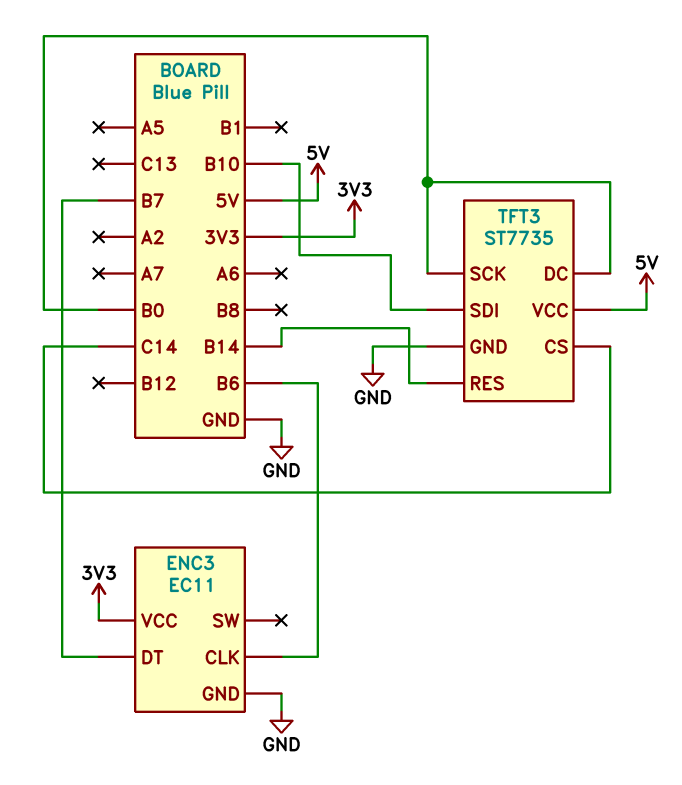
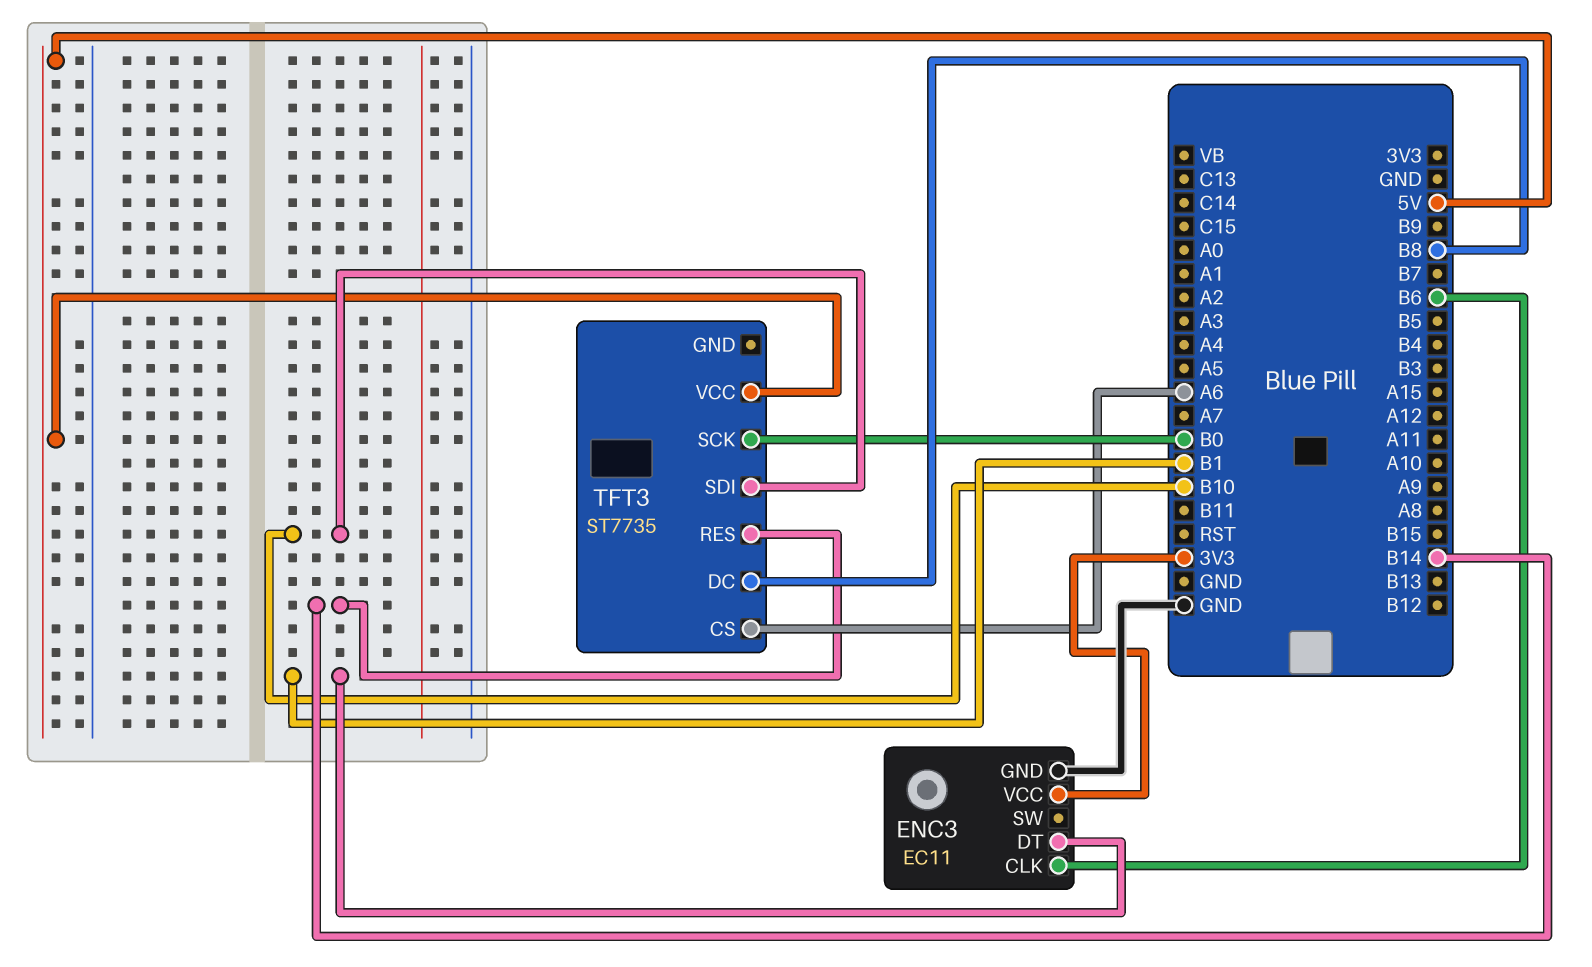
ENC3 pin DT: B7 -> B1
TFT3 pin CS: C14 -> A6
TFT3 pin DC: B0 -> B8
TFT3 pin GND: GND -> none

